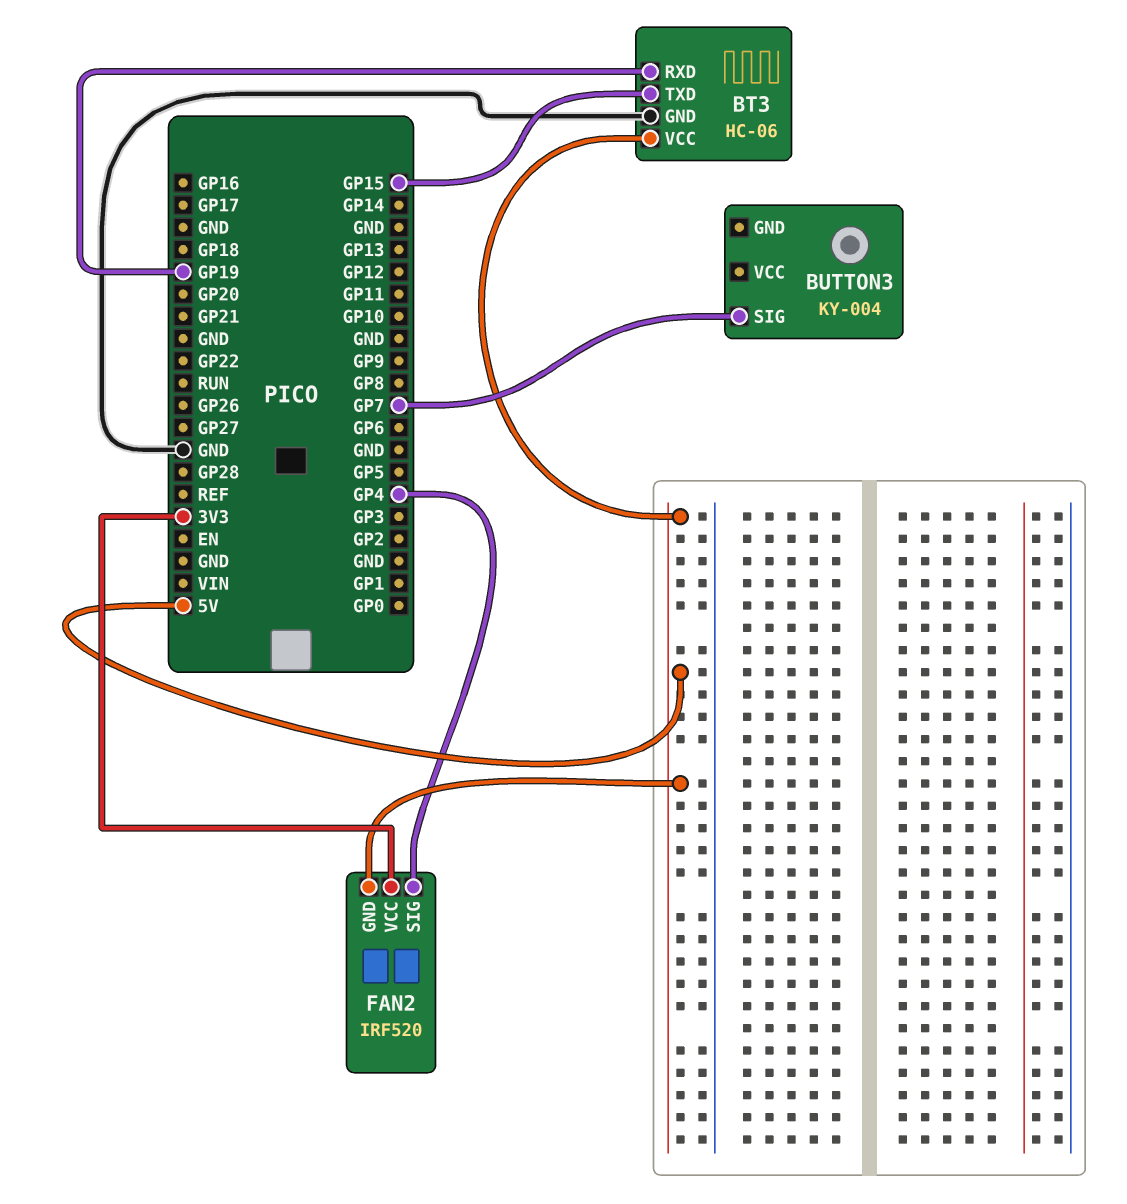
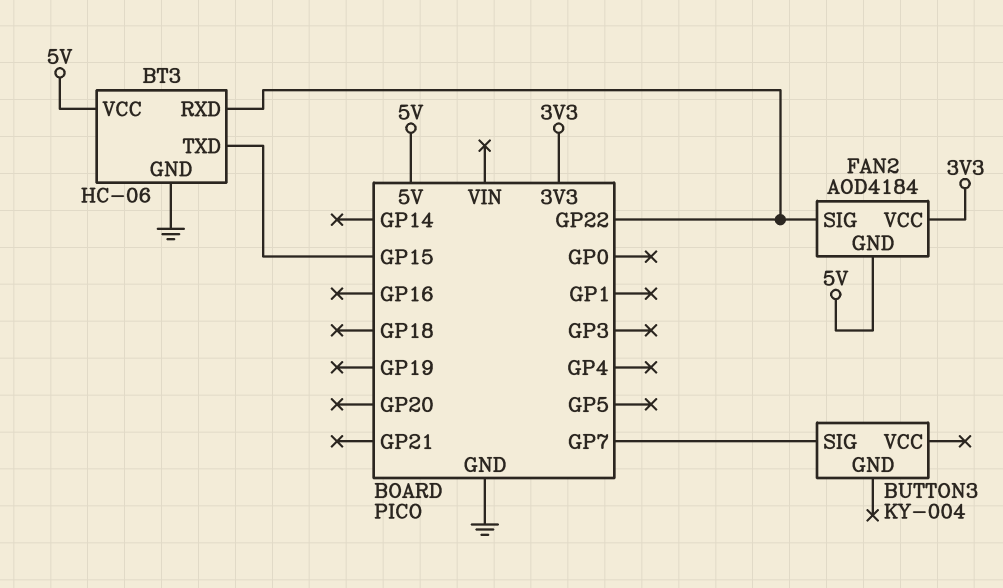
BT3 pin RXD: GP19 -> GP22
FAN2: IRF520 -> AOD4184
FAN2 pin SIG: GP4 -> GP22

